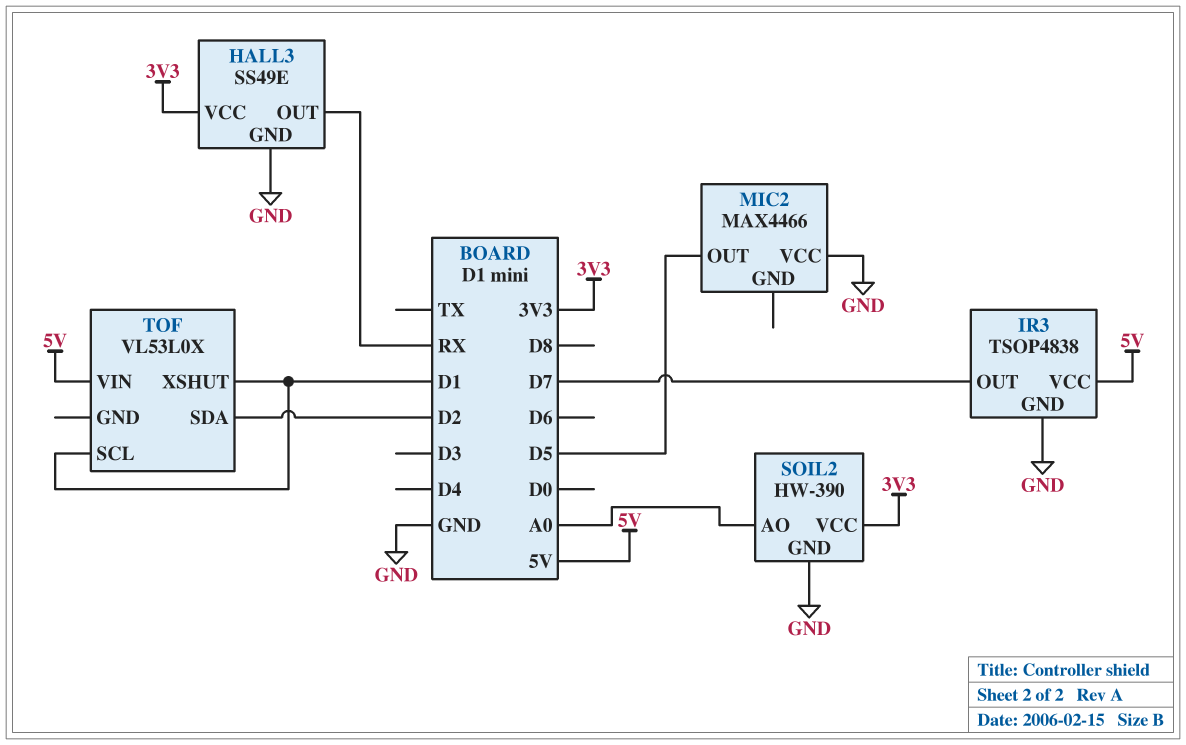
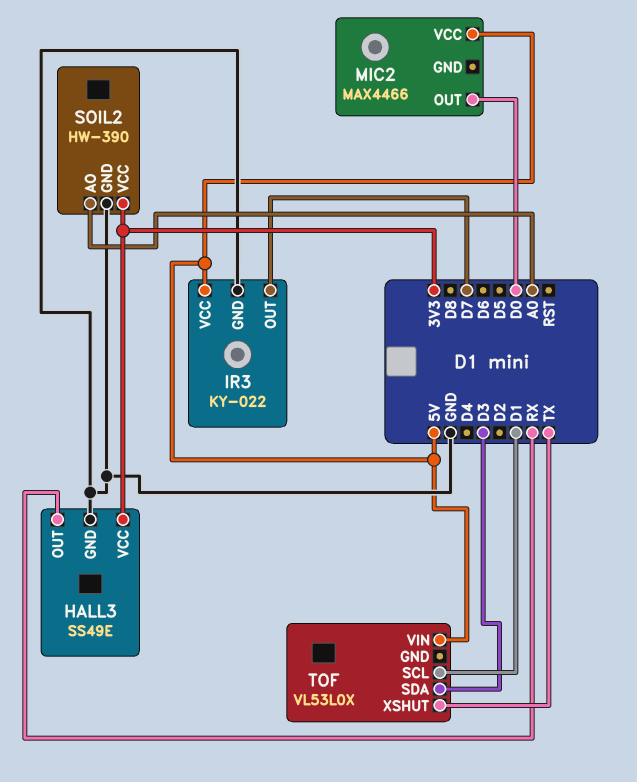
IR3: TSOP4838 -> KY-022
MIC2 pin OUT: D5 -> D0
MIC2 pin VCC: GND -> 5V
TOF pin SDA: D2 -> D3
TOF pin XSHUT: D1 -> TX

